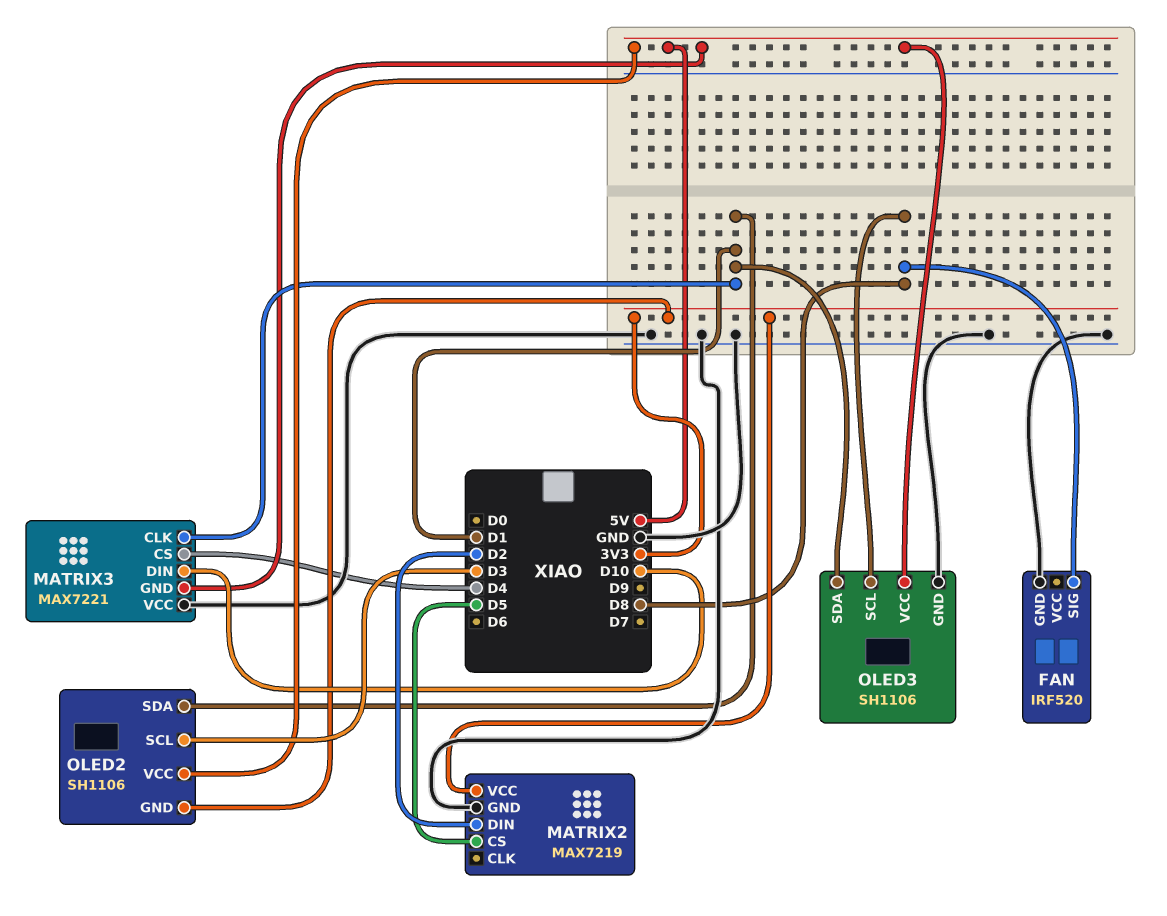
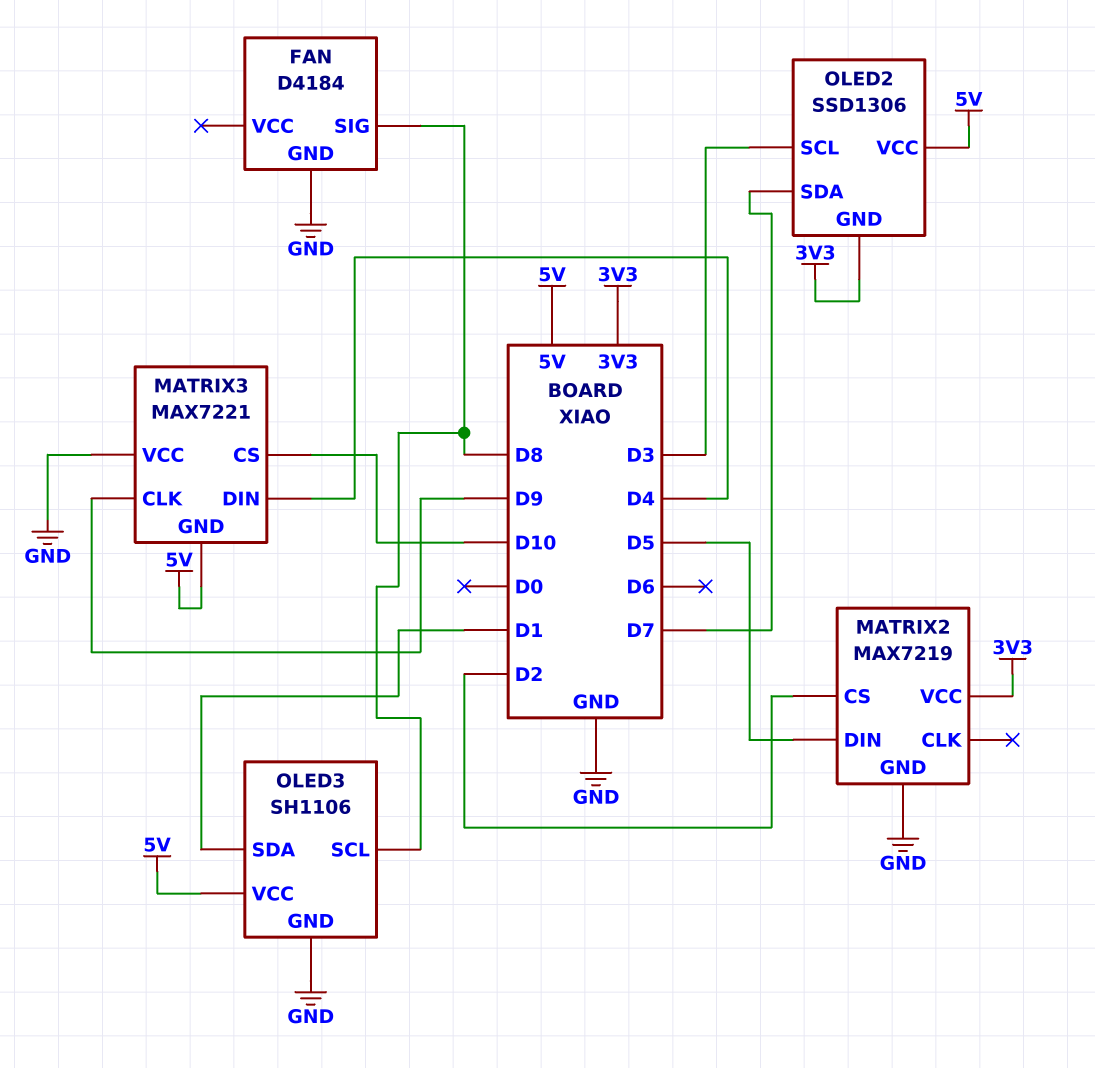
FAN: IRF520 -> D4184
MATRIX2 pin CS: D5 -> D2
MATRIX2 pin DIN: D2 -> D5
MATRIX3 pin CLK: D1 -> D9
MATRIX3 pin CS: D4 -> D10
MATRIX3 pin DIN: D10 -> D4
OLED2: SH1106 -> SSD1306
OLED2 pin SDA: D1 -> D7

